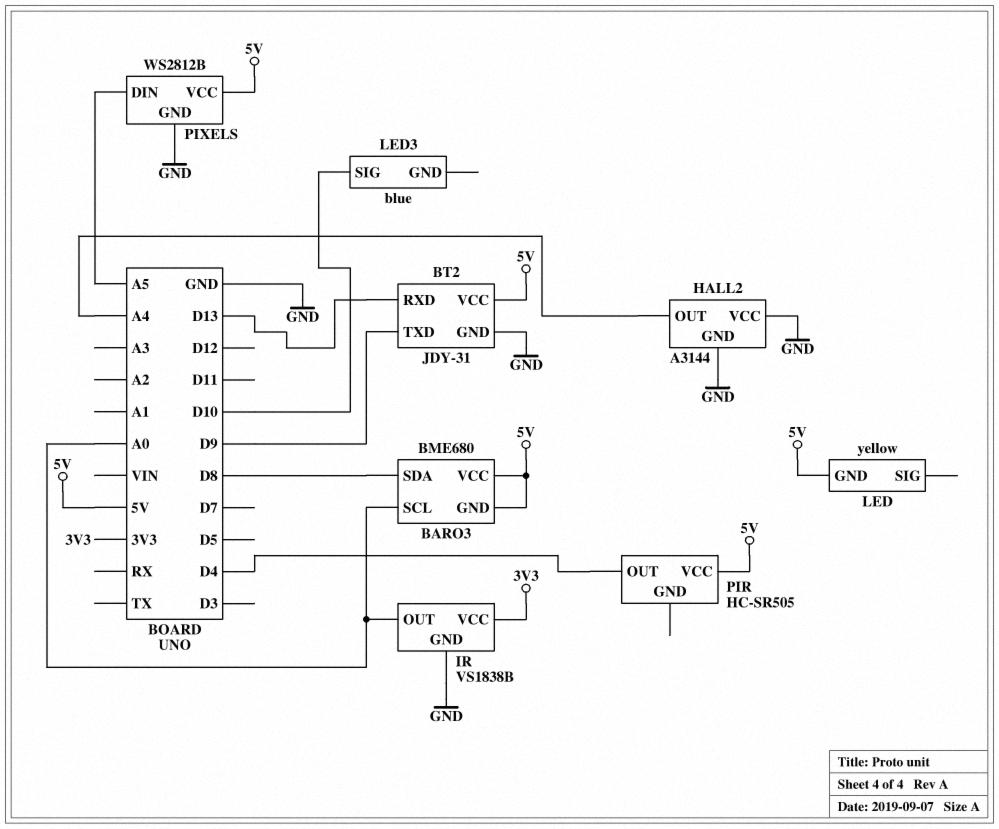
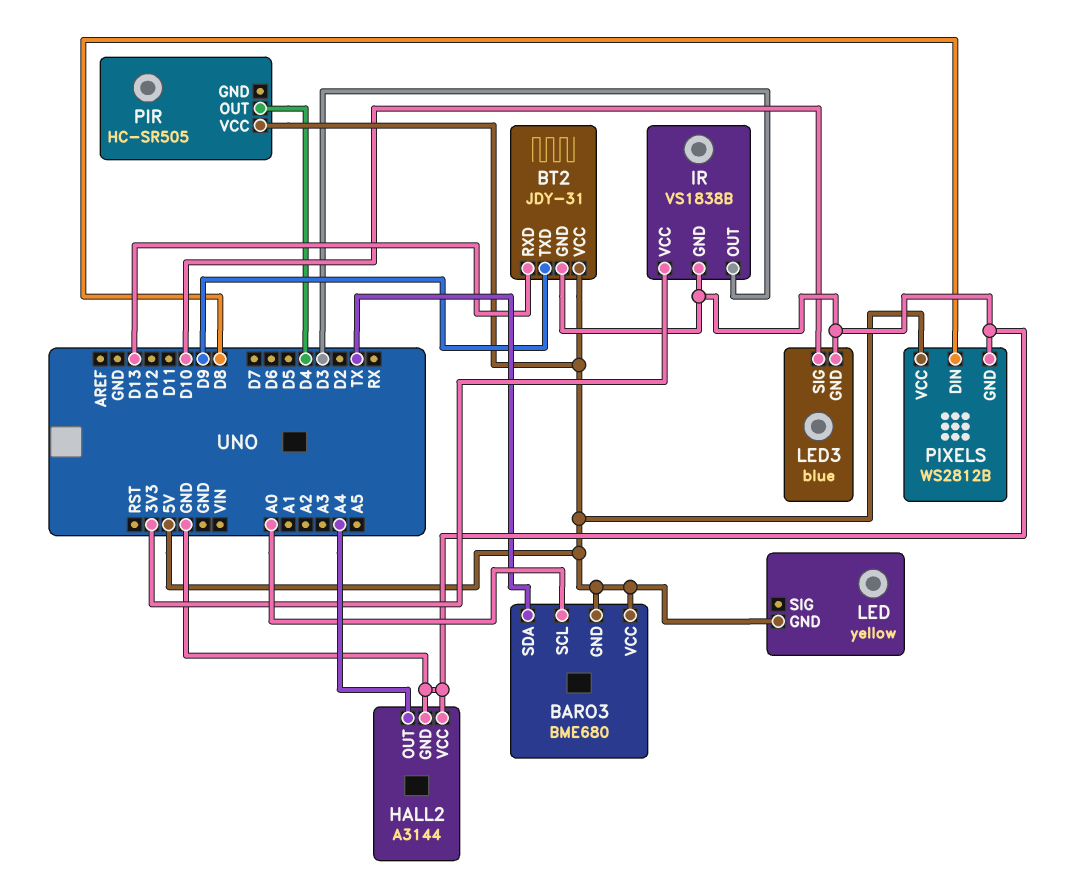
BARO3 pin SDA: D8 -> TX
IR pin OUT: A0 -> D3
LED3 pin GND: none -> GND
PIXELS pin DIN: A5 -> D8

